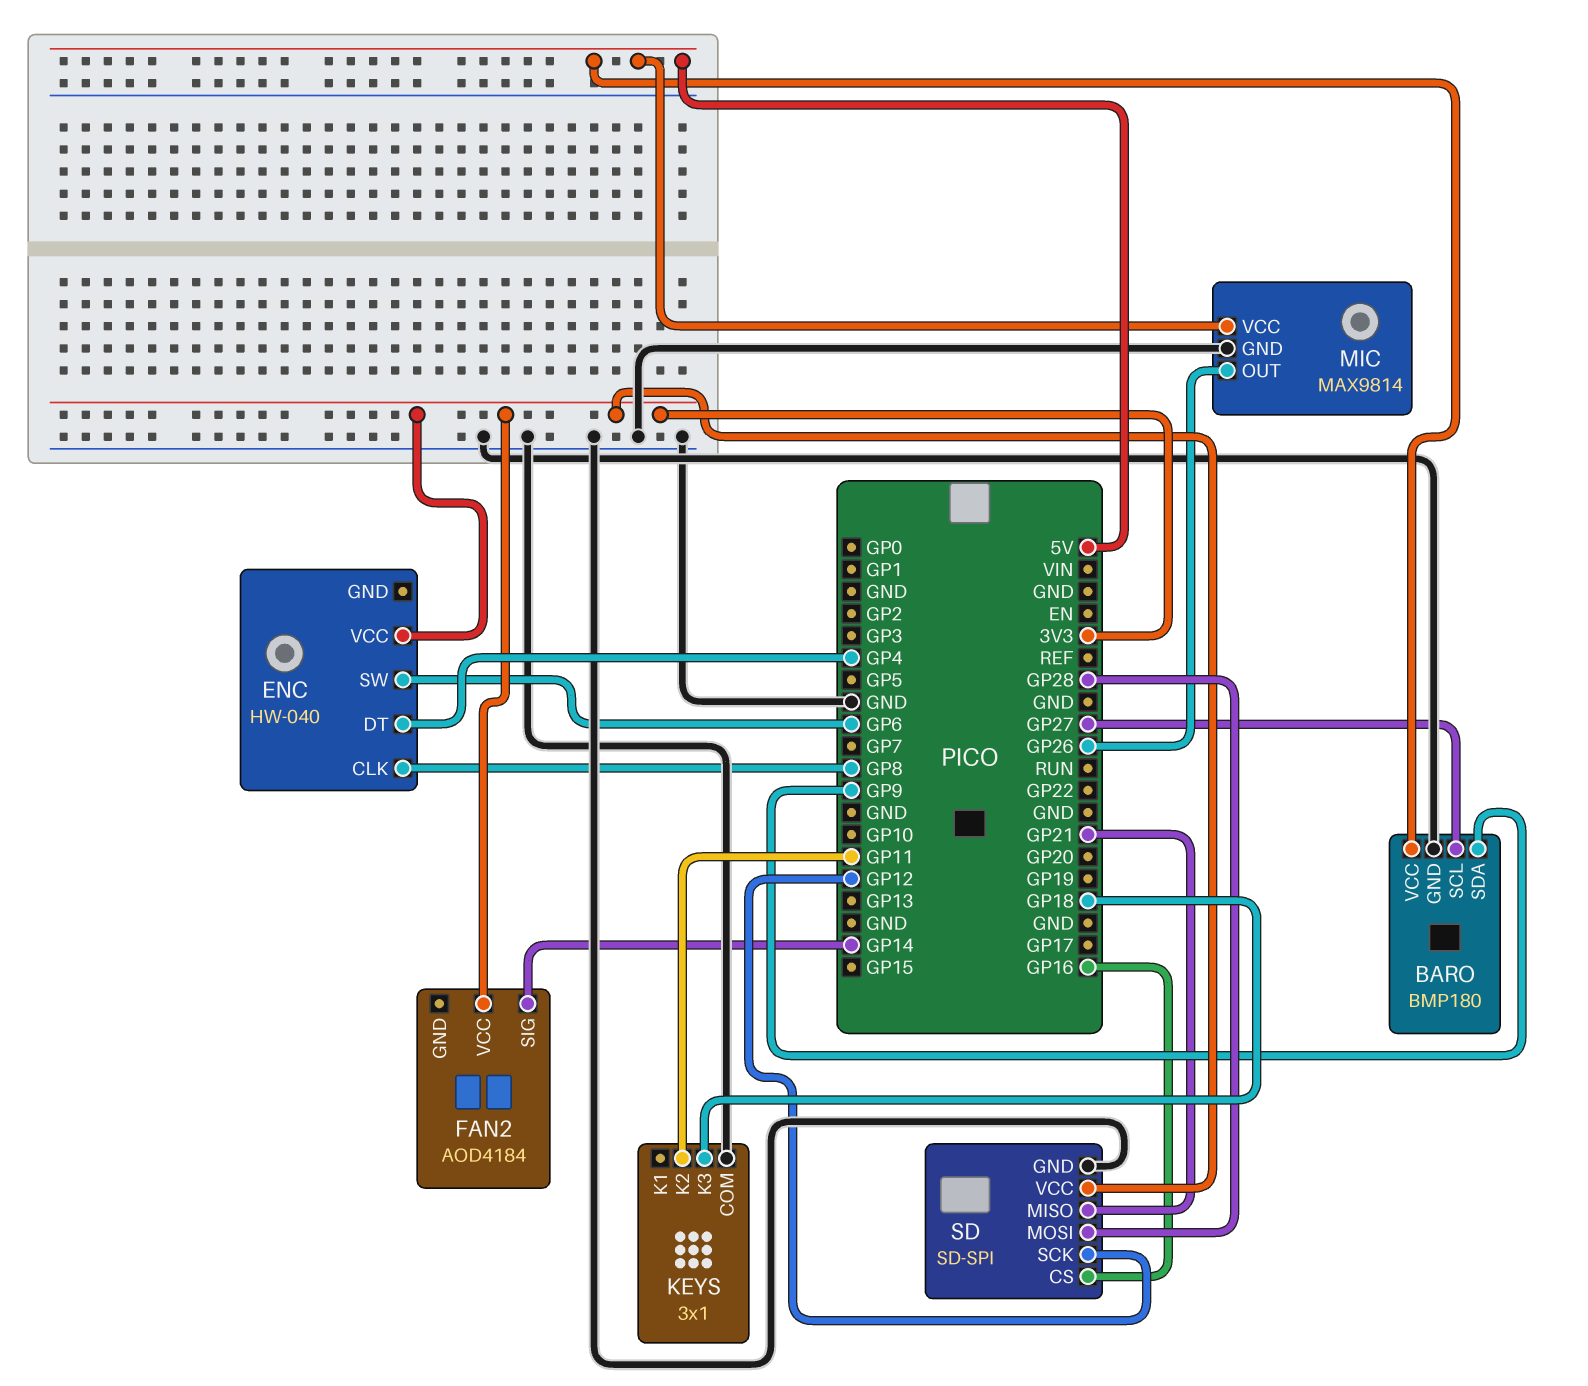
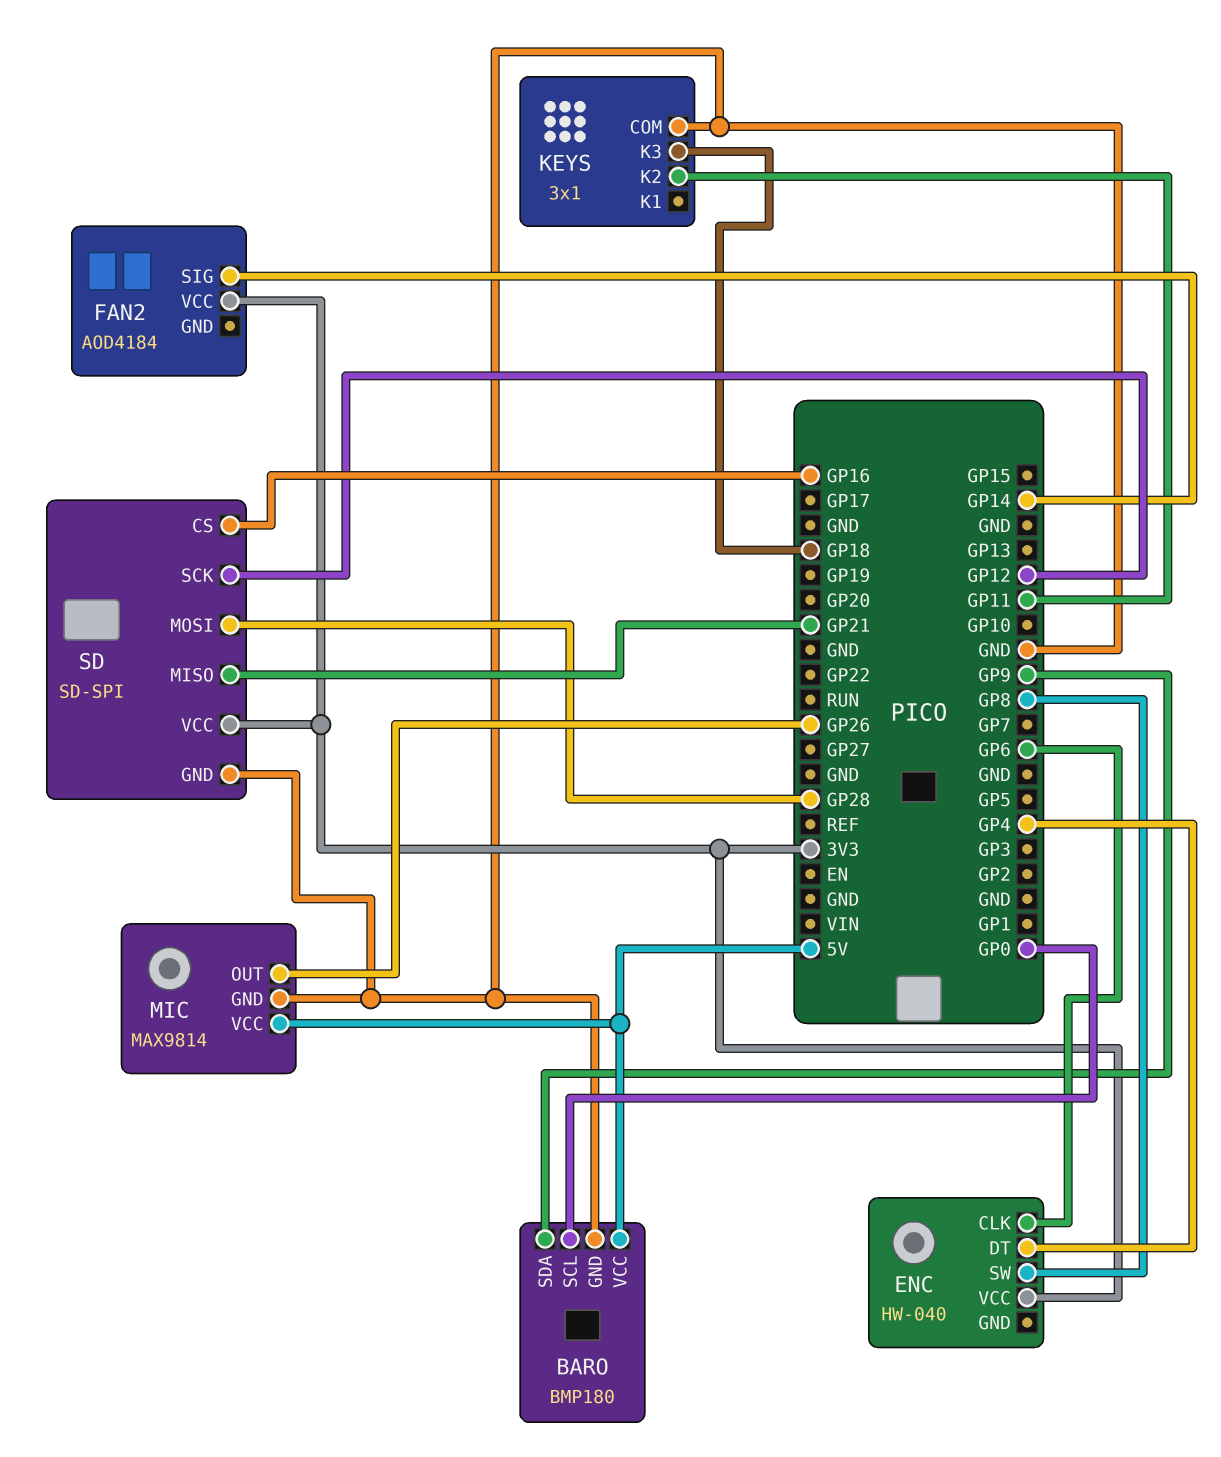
BARO pin SCL: GP27 -> GP0
ENC pin CLK: GP8 -> GP6
ENC pin SW: GP6 -> GP8

